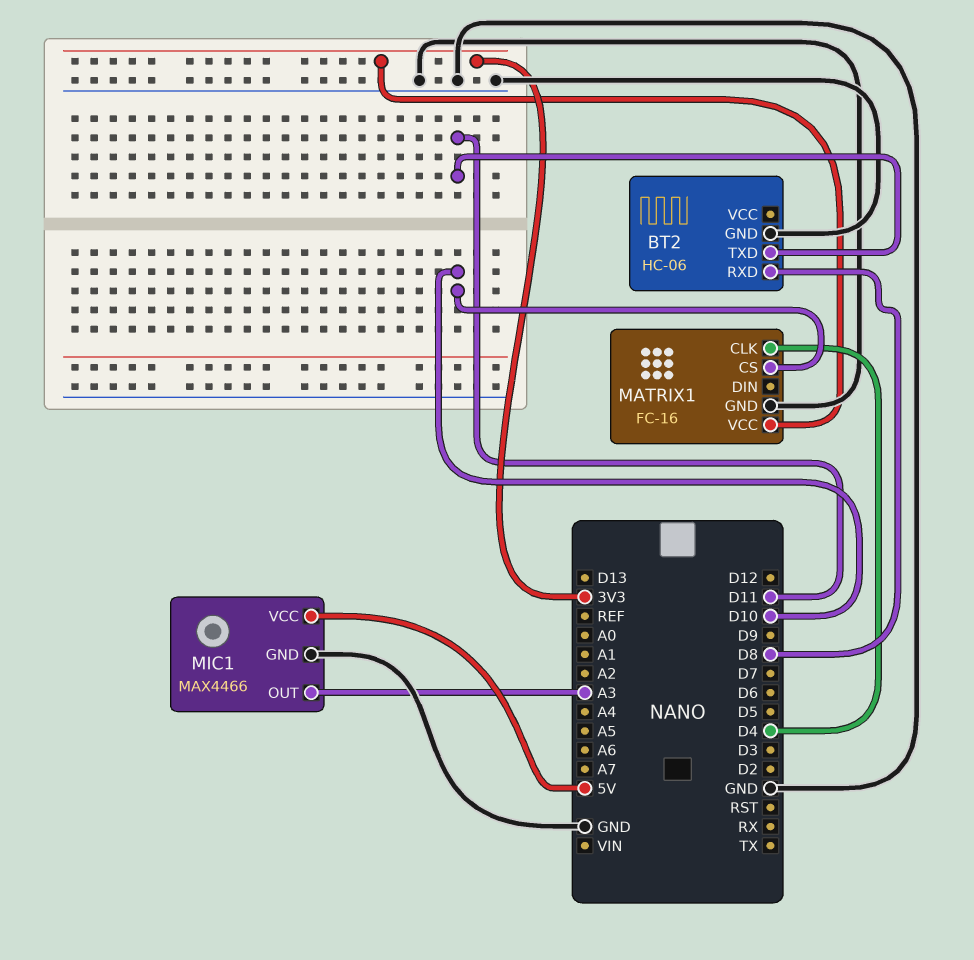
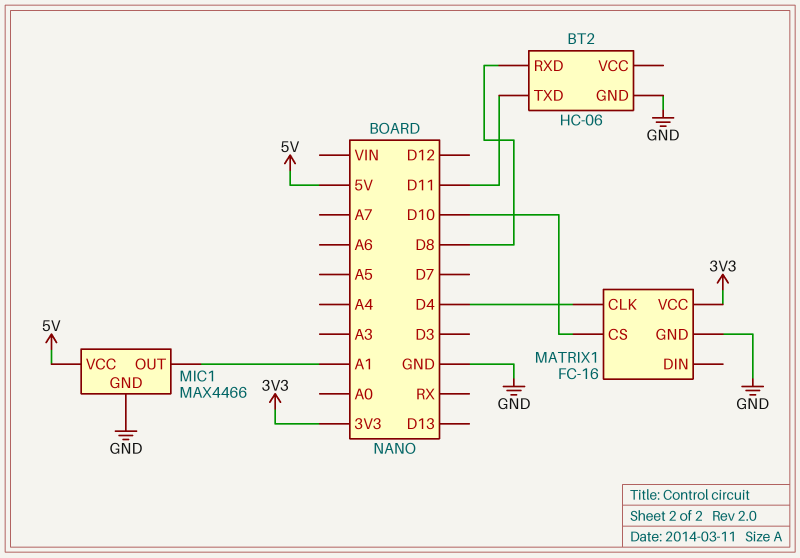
MIC1 pin OUT: A3 -> A1

